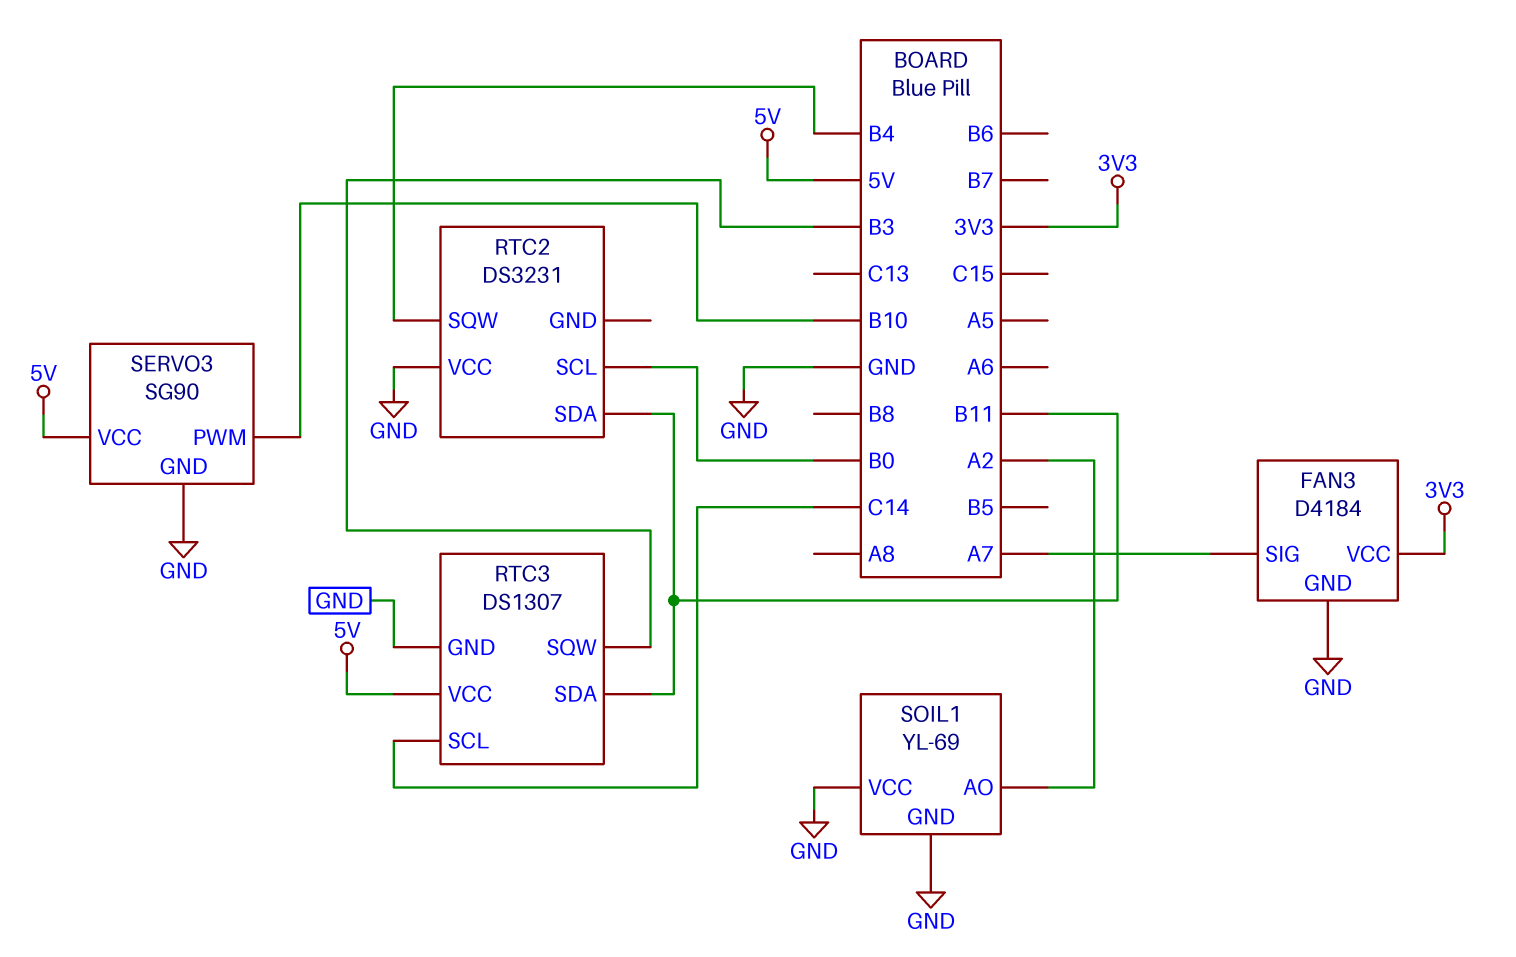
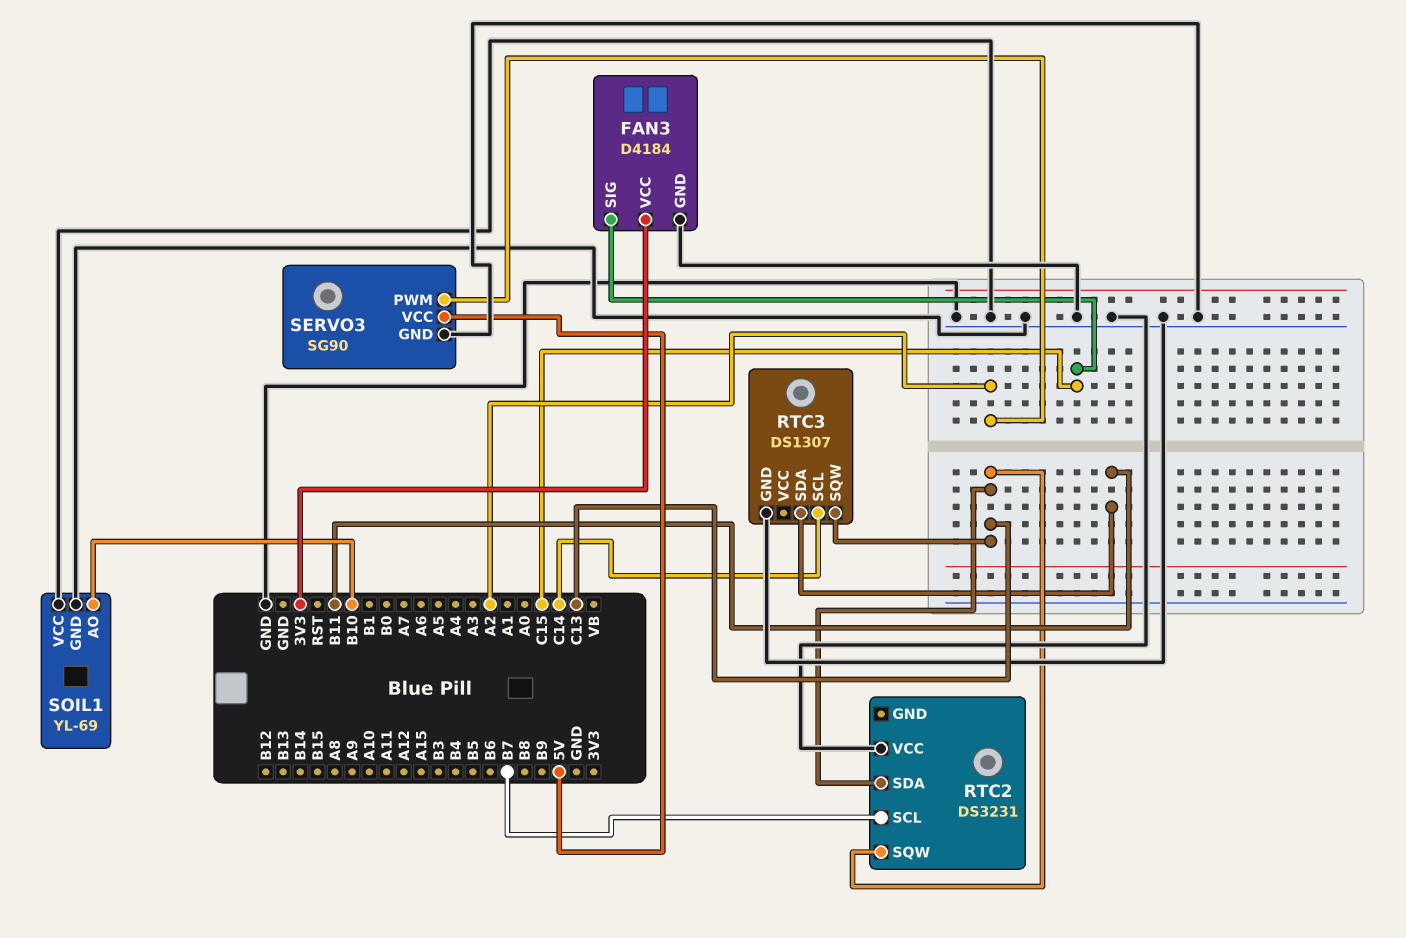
FAN3 pin SIG: A7 -> C15
RTC2 pin SCL: B0 -> B7
RTC2 pin SDA: B11 -> C13
RTC2 pin SQW: B4 -> C13
RTC3 pin SQW: B3 -> C13
RTC3 pin VCC: 5V -> none
SERVO3 pin PWM: B10 -> A2
SOIL1 pin AO: A2 -> B10

